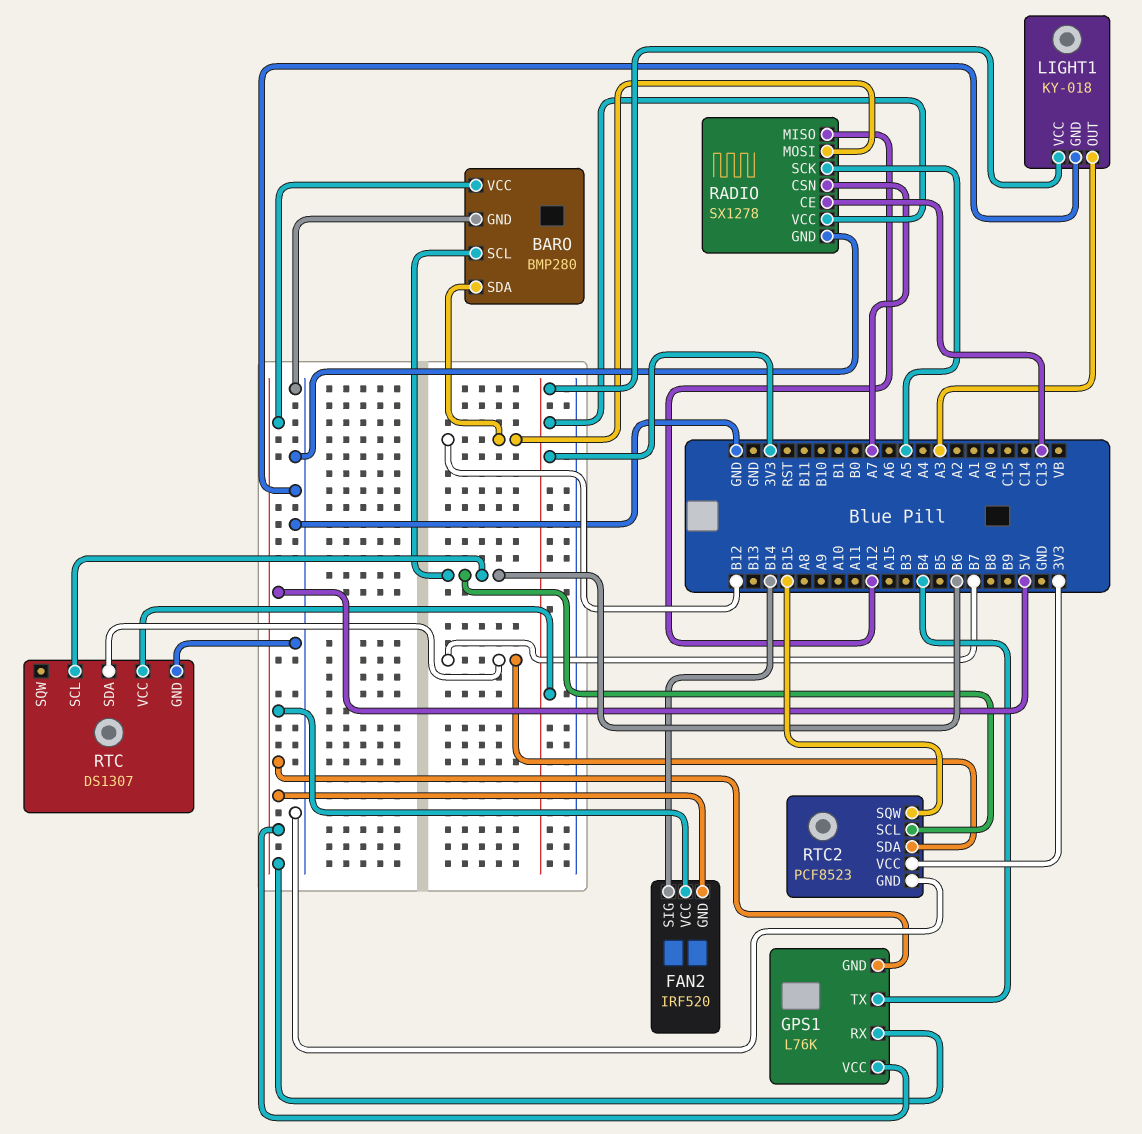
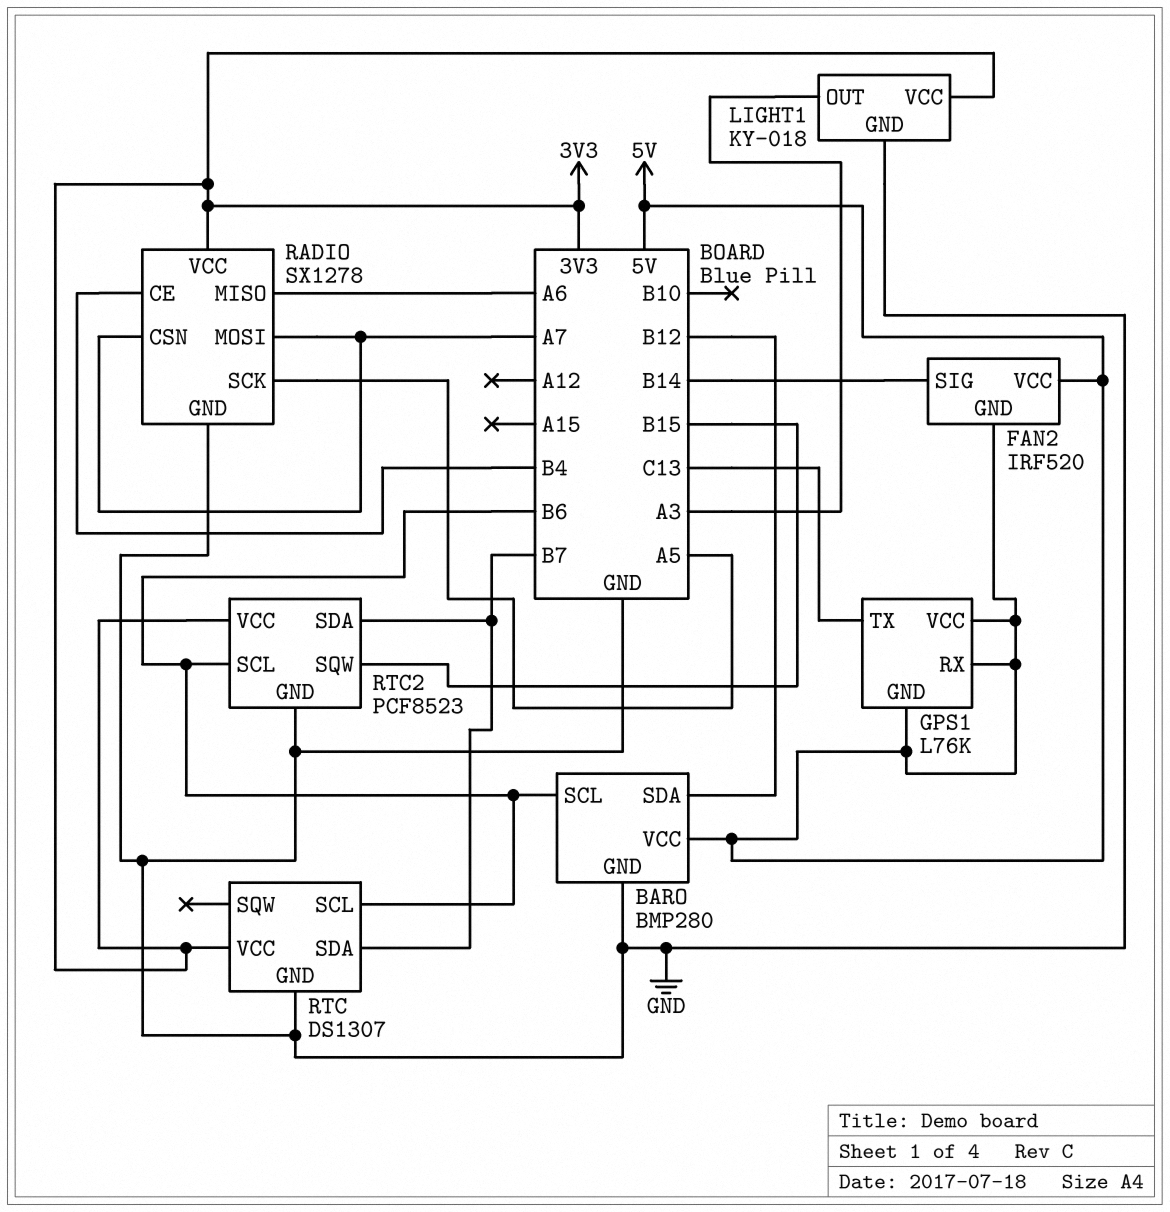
GPS1 pin TX: B4 -> C13
RADIO pin CE: C13 -> B4
RADIO pin MISO: A12 -> A6
RADIO pin MOSI: B12 -> A7

